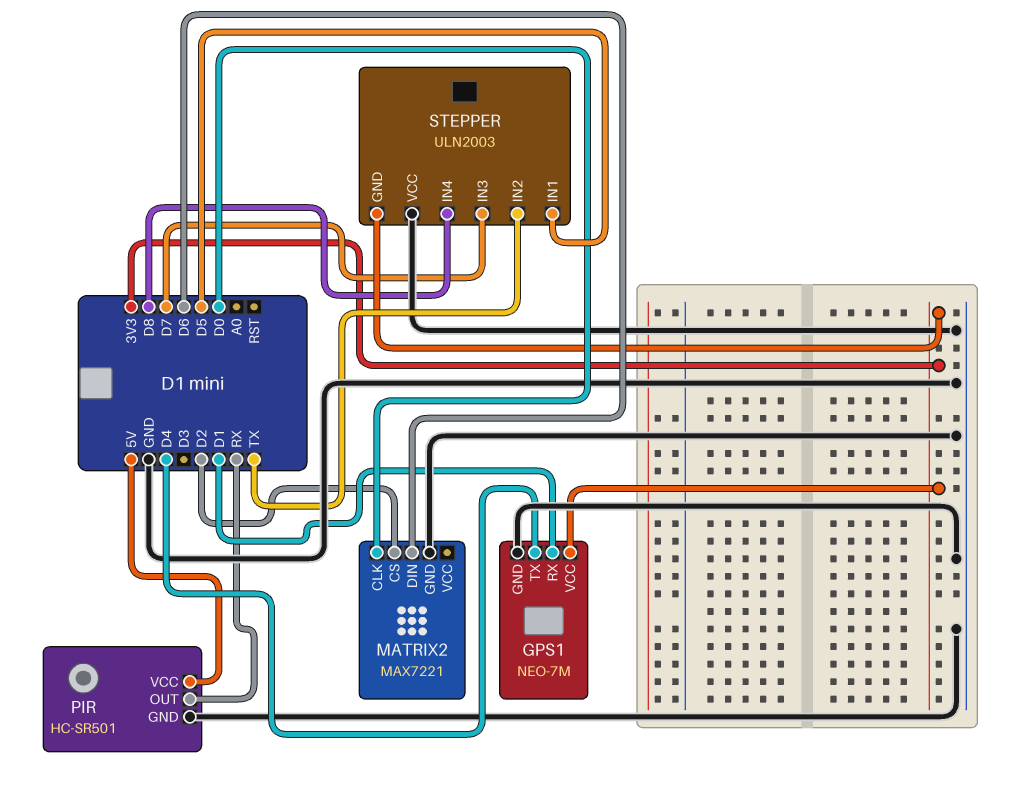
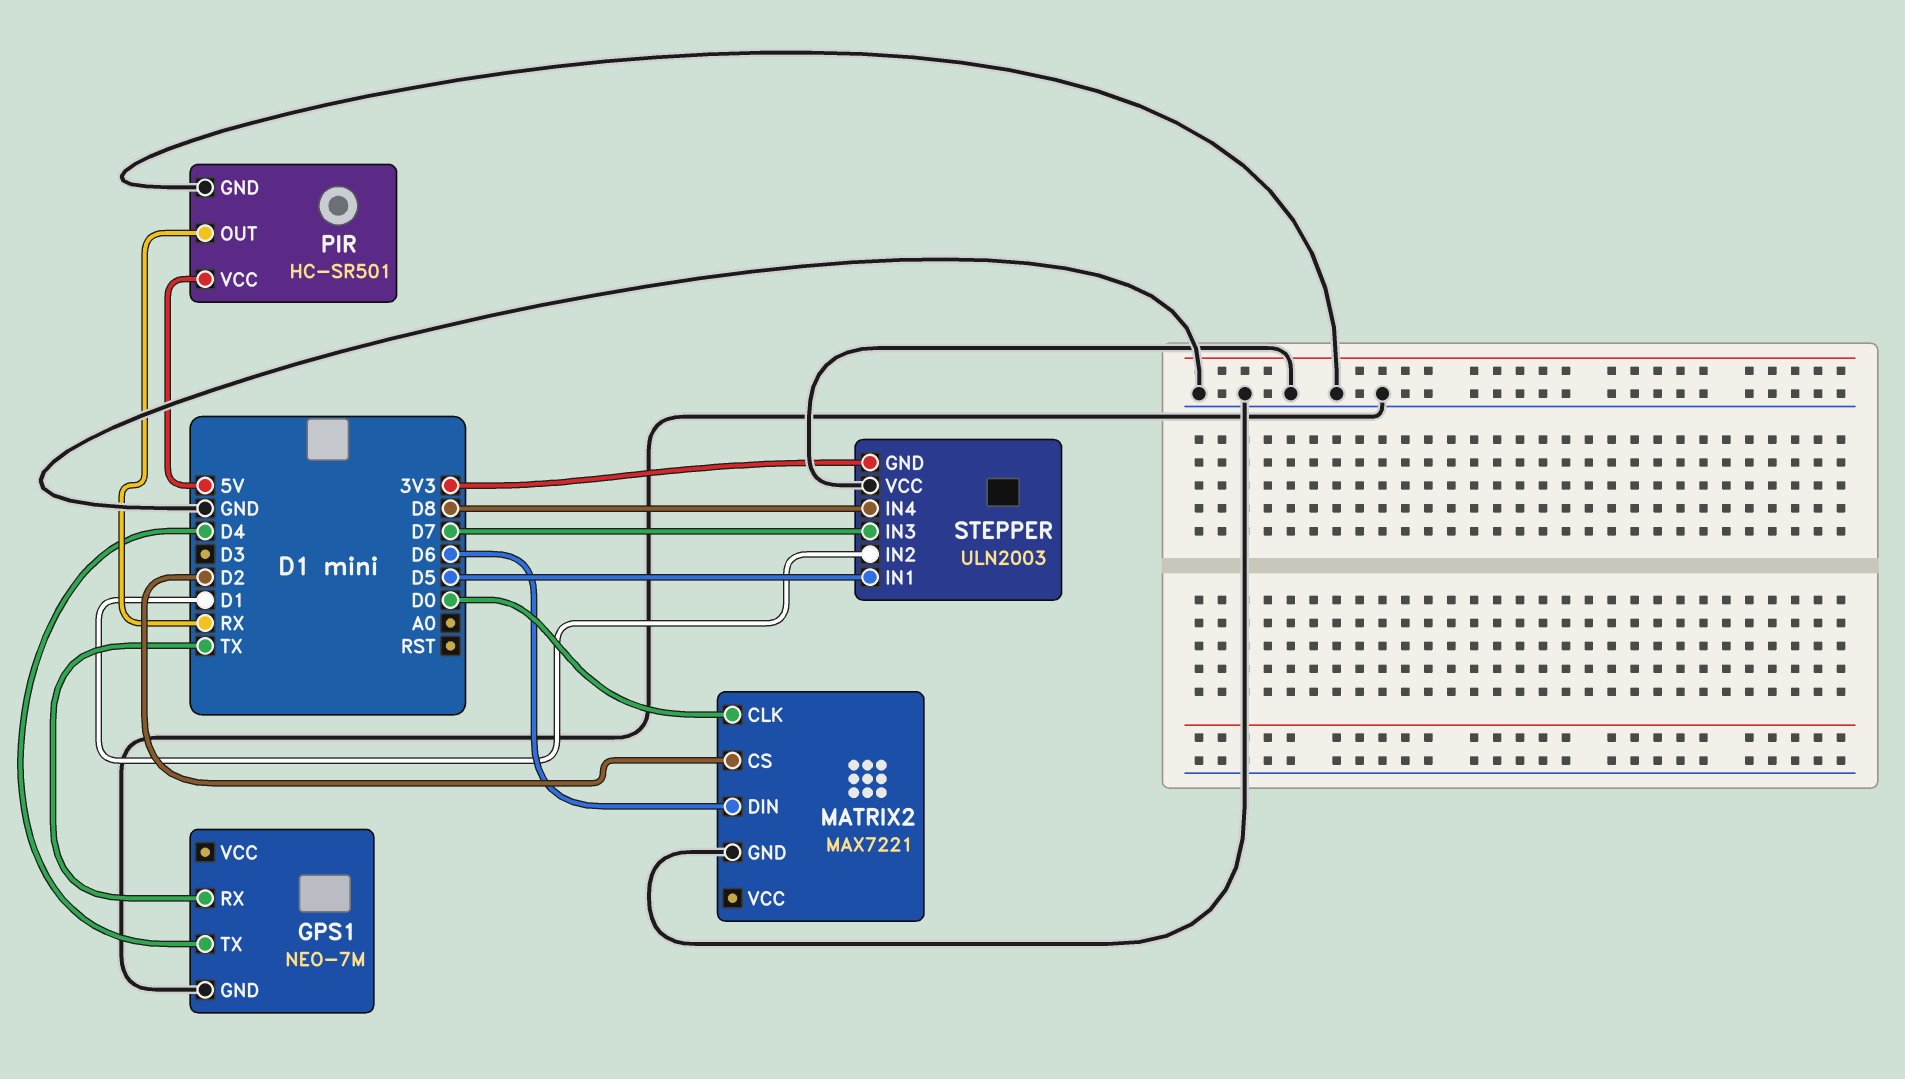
GPS1 pin RX: D1 -> TX
GPS1 pin VCC: 3V3 -> none
STEPPER pin IN2: TX -> D1

